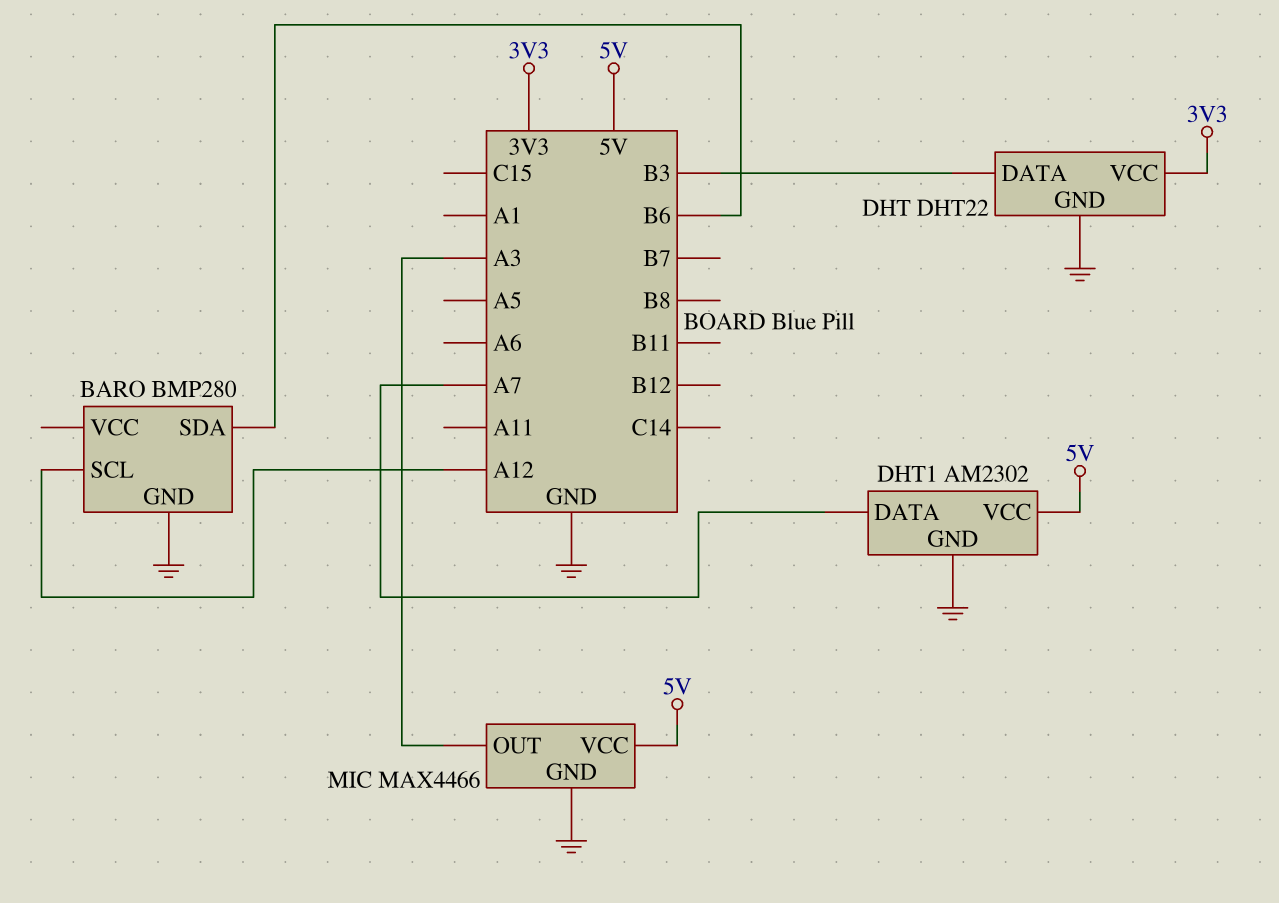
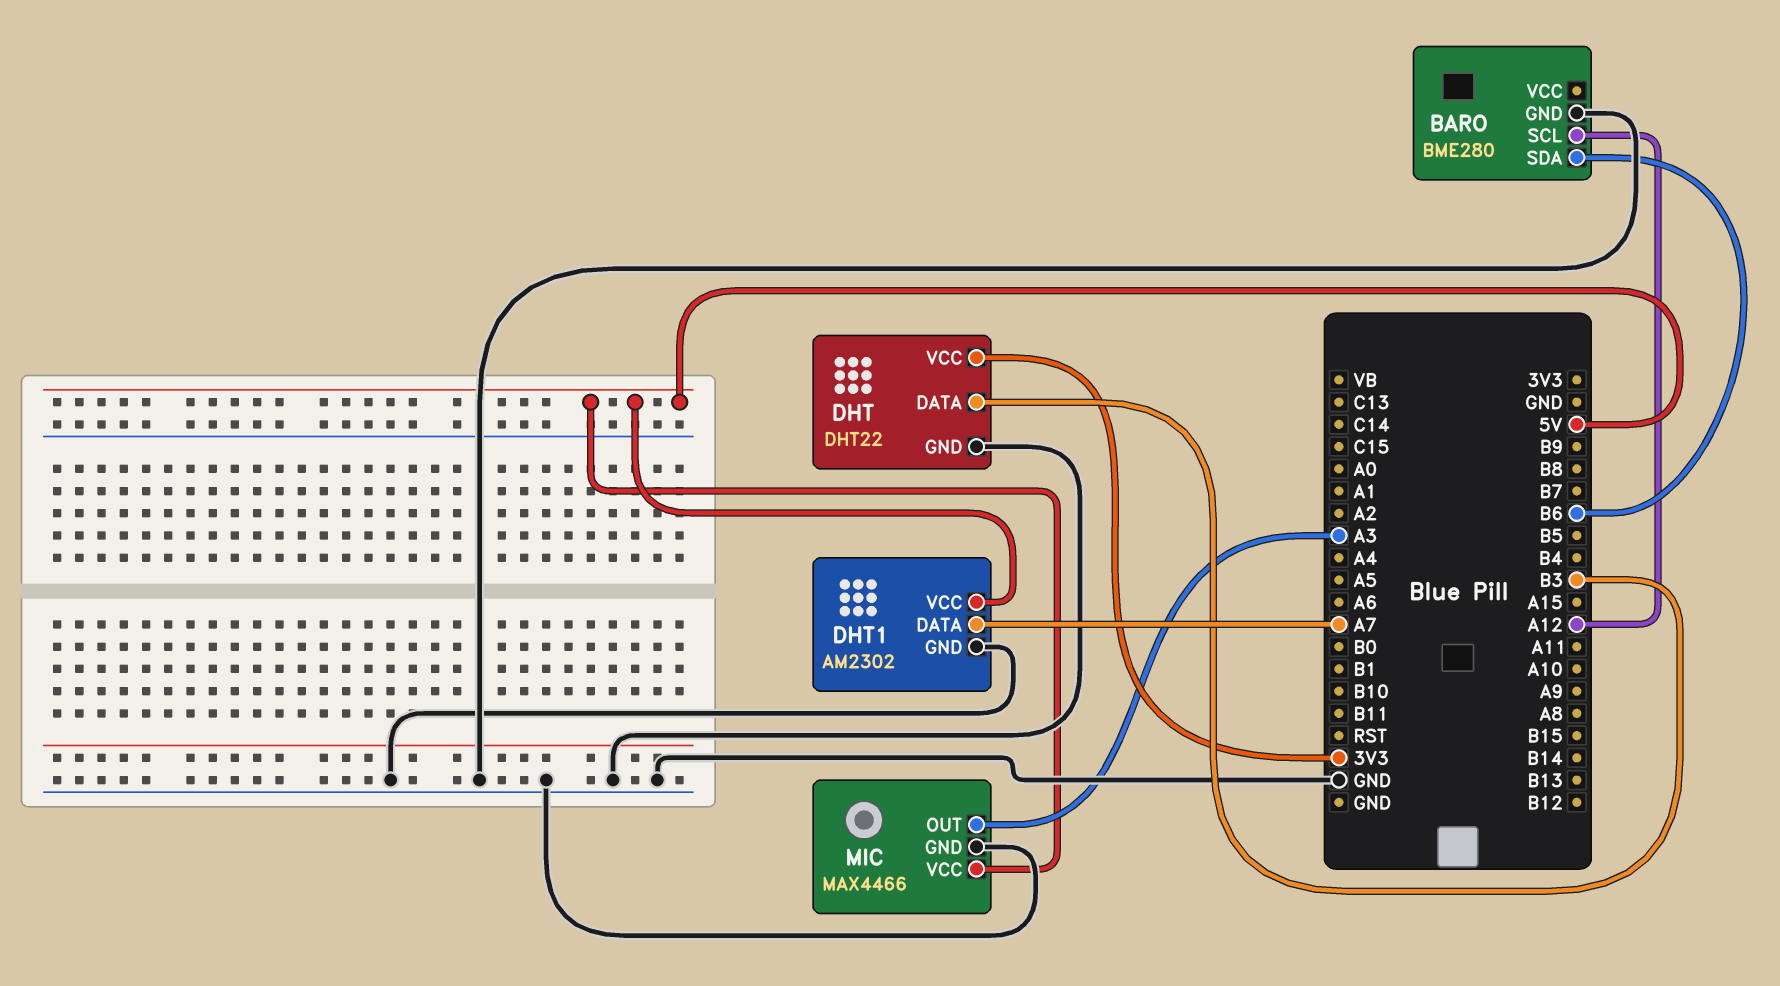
BARO: BMP280 -> BME280

